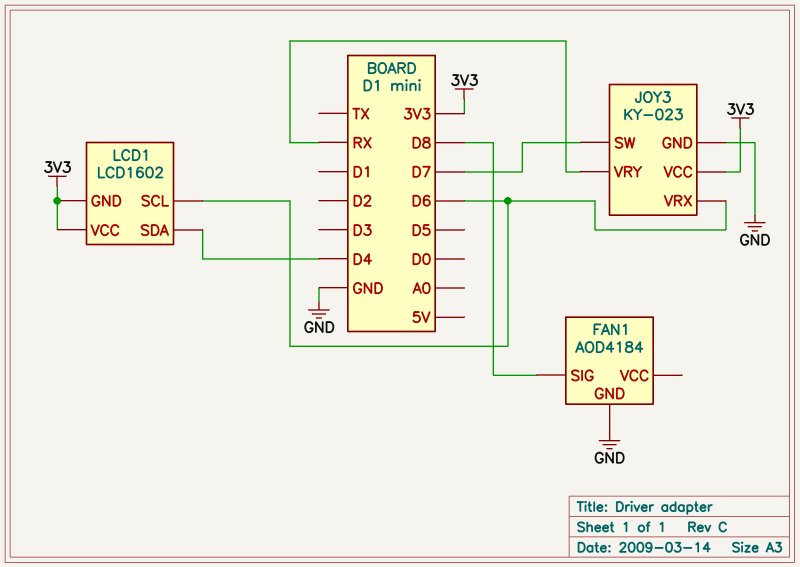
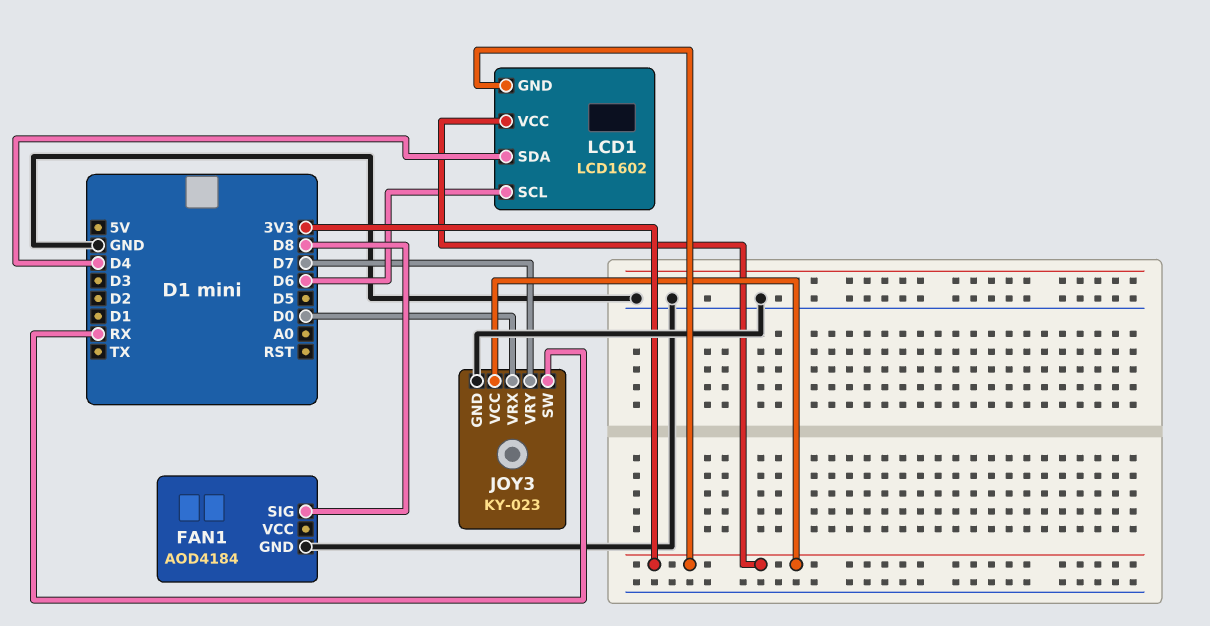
JOY3 pin SW: D7 -> RX
JOY3 pin VRX: D6 -> D0
JOY3 pin VRY: RX -> D7

